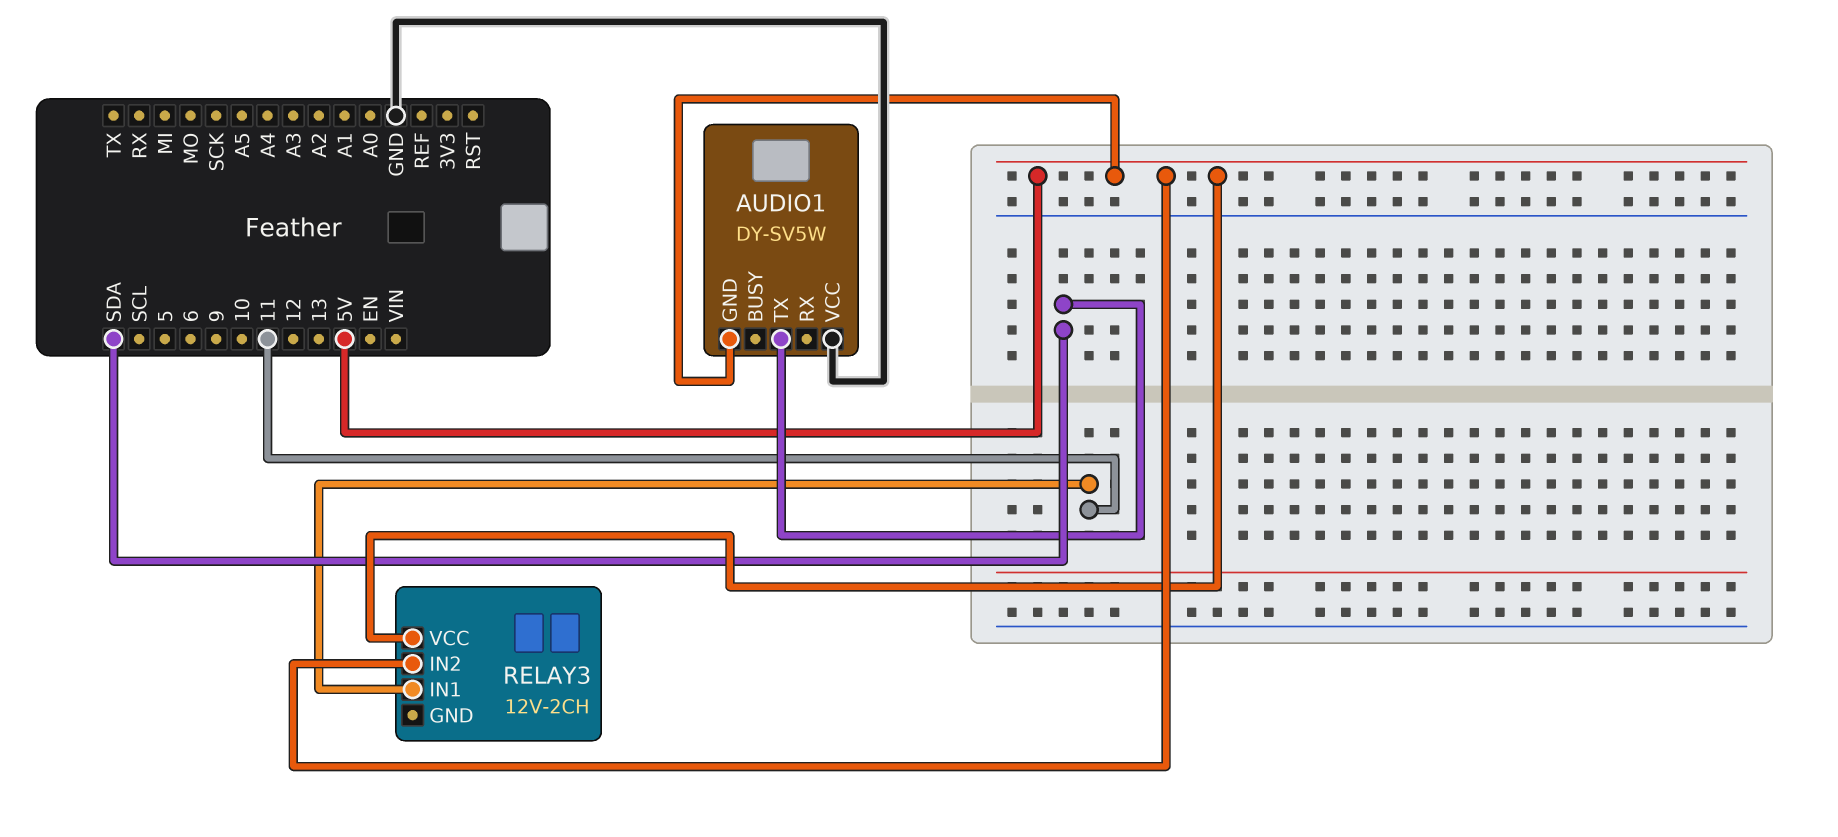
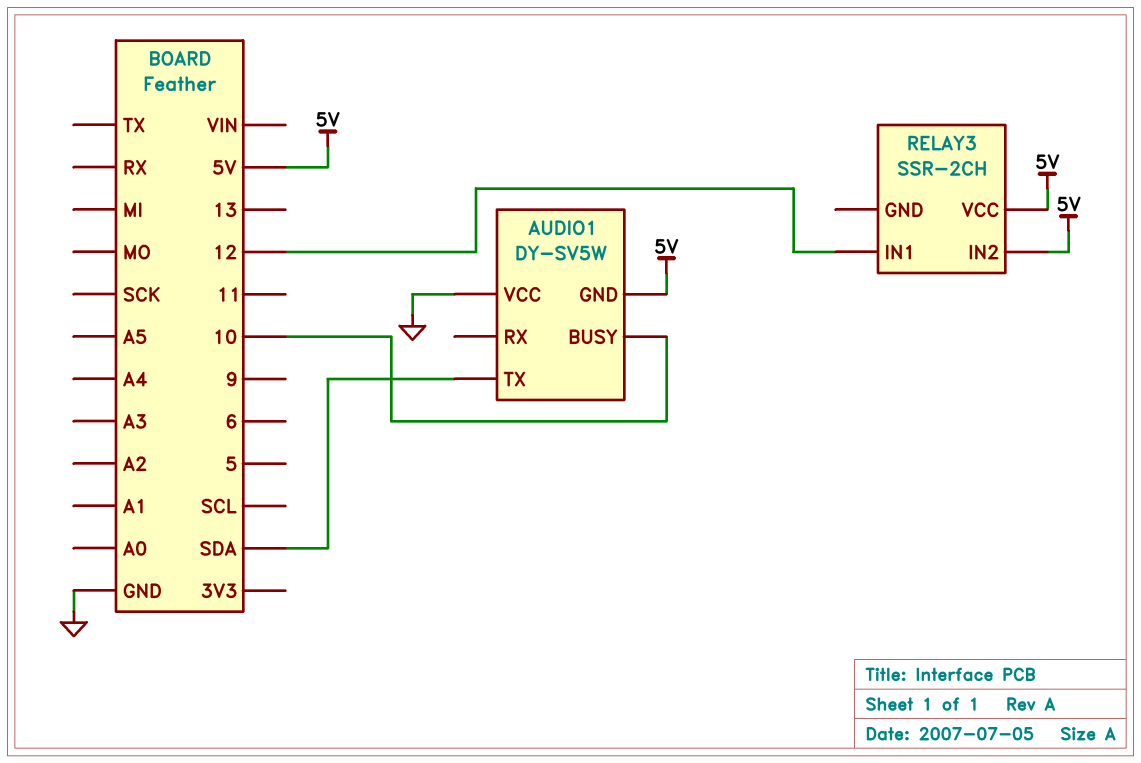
AUDIO1 pin BUSY: none -> 10
RELAY3: 12V-2CH -> SSR-2CH
RELAY3 pin IN1: 11 -> 12

